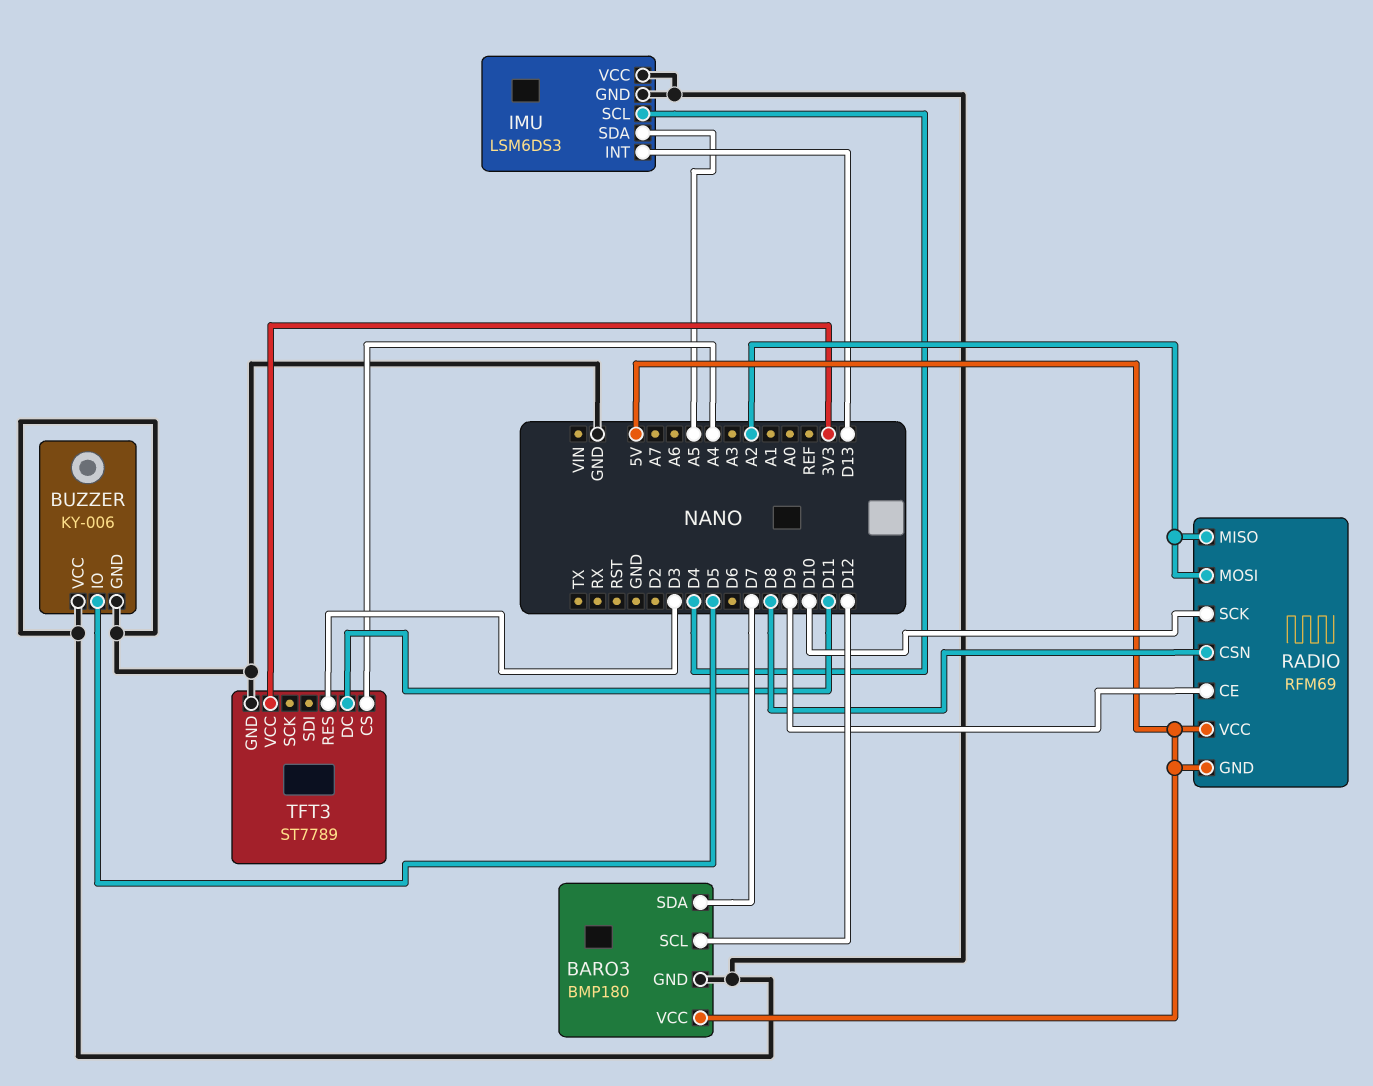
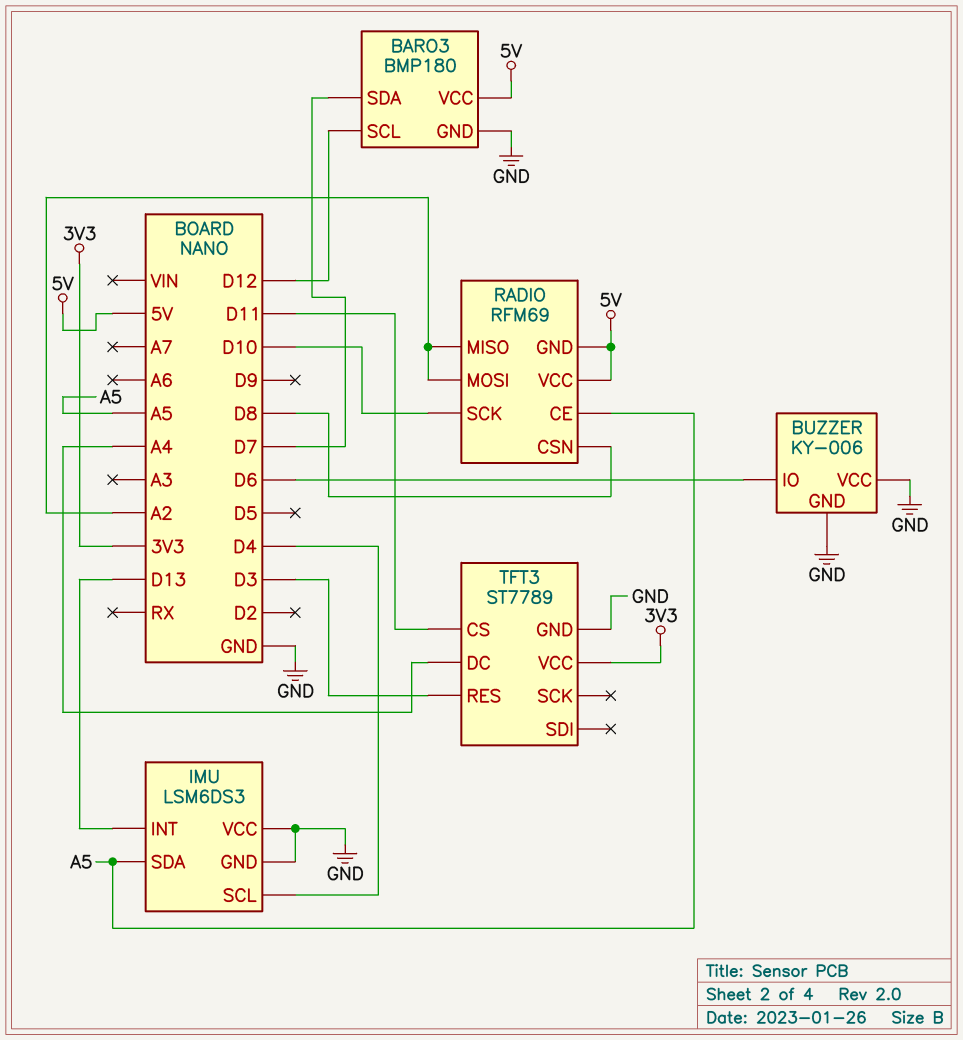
BUZZER pin IO: D5 -> D6
RADIO pin CE: D9 -> A5
TFT3 pin CS: A4 -> D11
TFT3 pin DC: D11 -> A4

